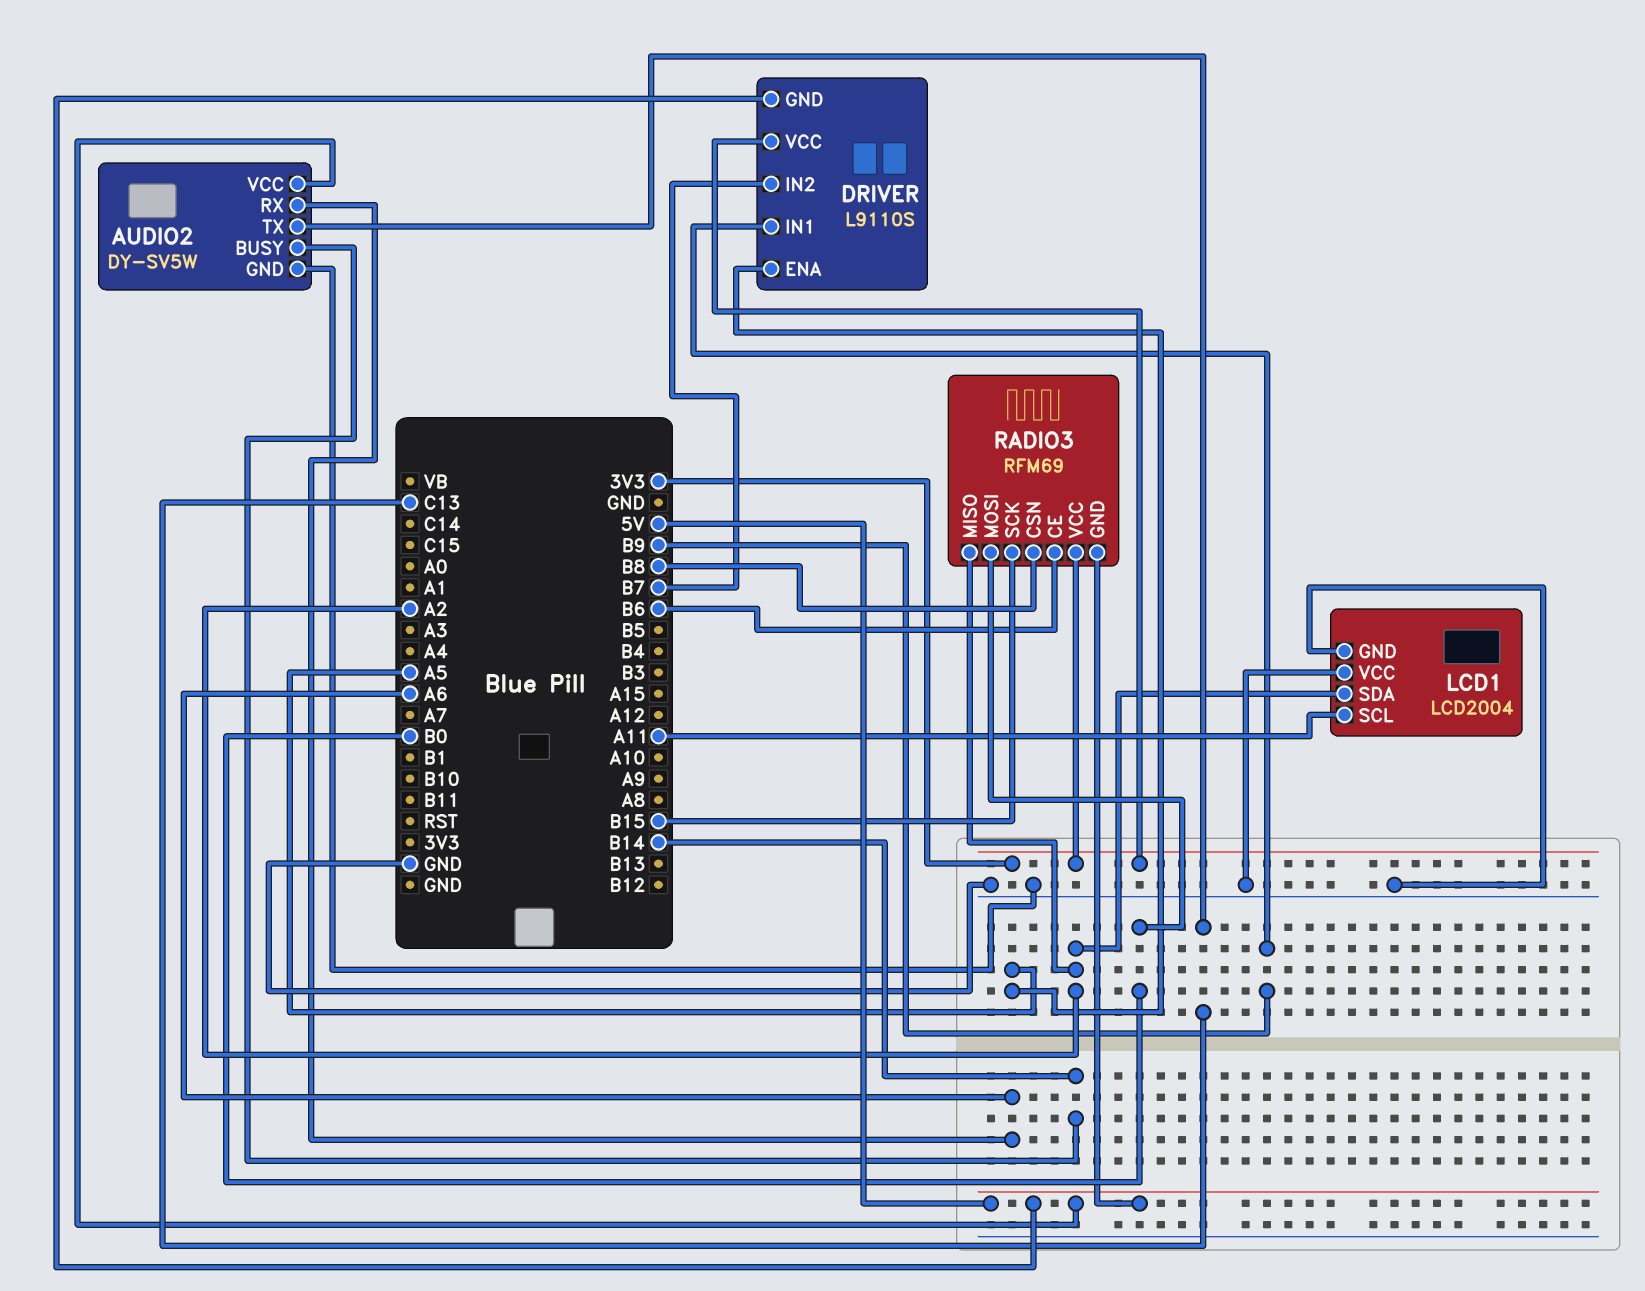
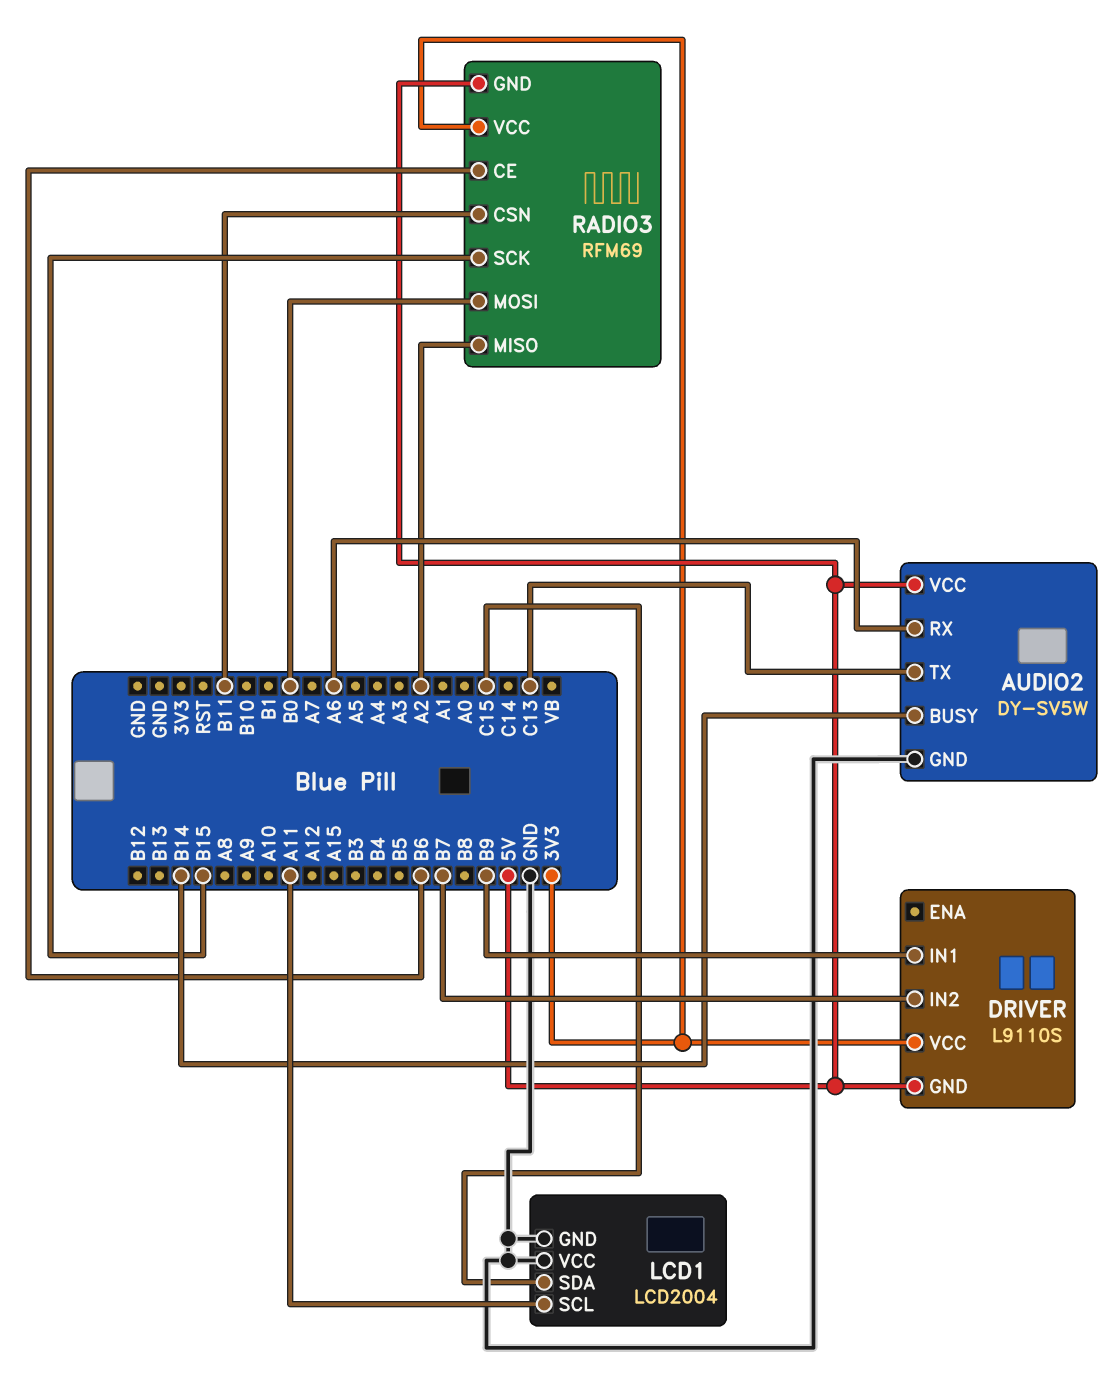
DRIVER pin ENA: A5 -> none
LCD1 pin SDA: A2 -> C15
RADIO3 pin CSN: B8 -> B11

